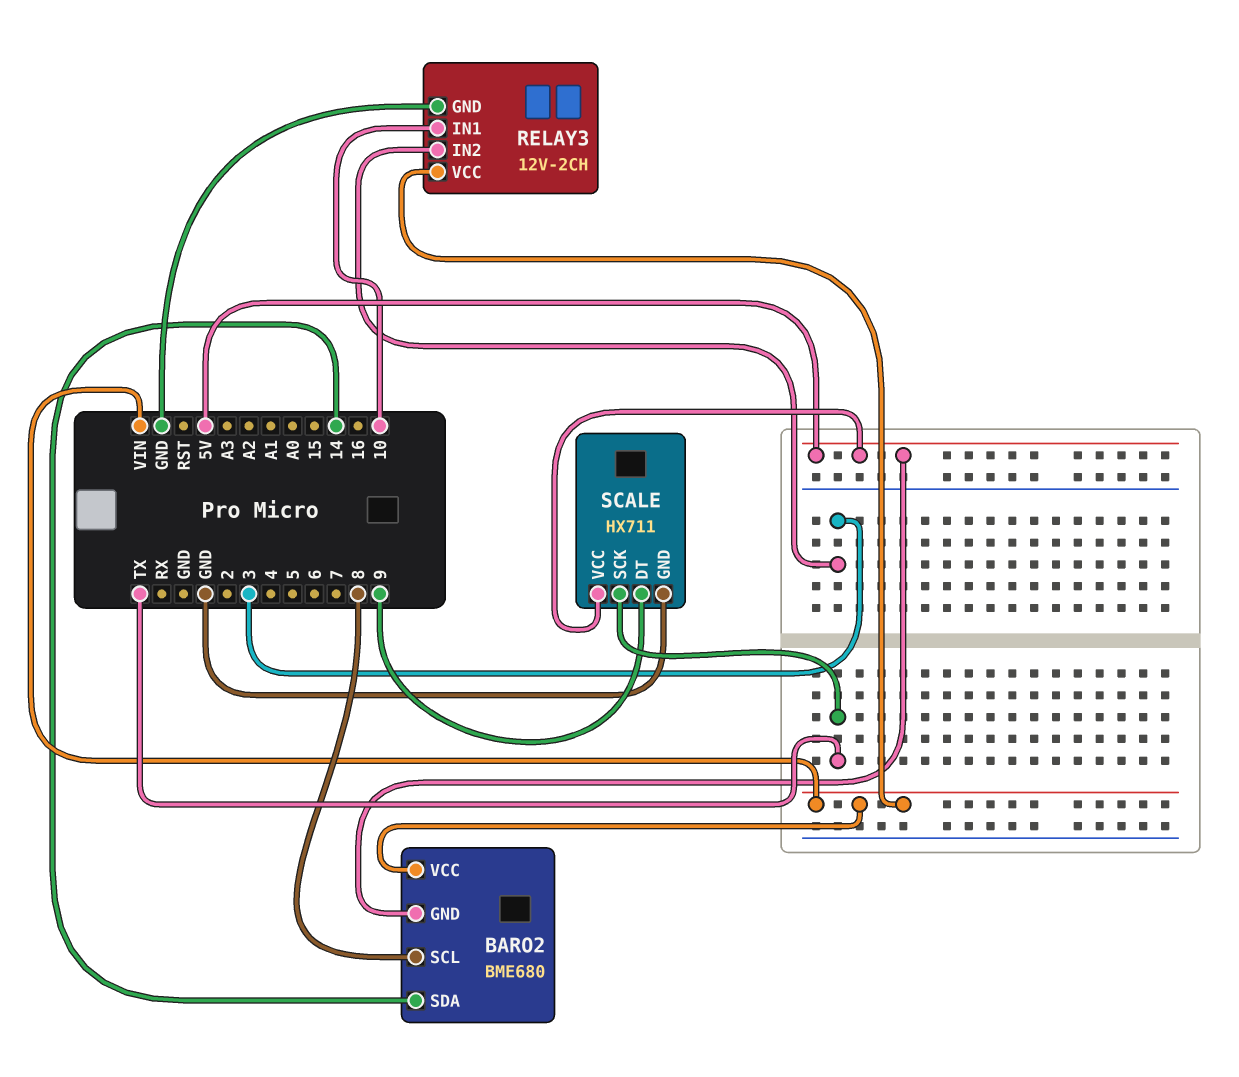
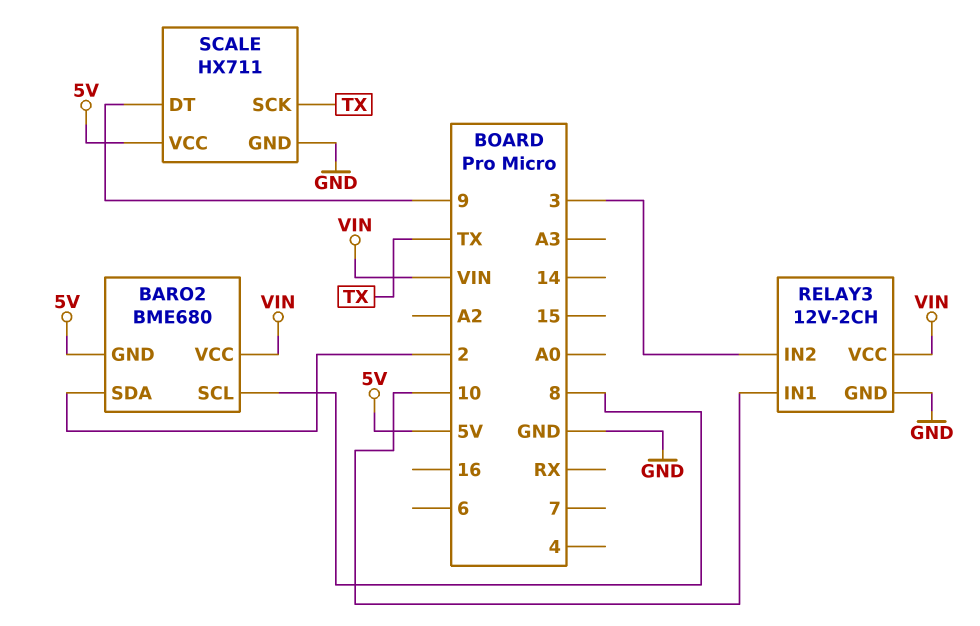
BARO2 pin SDA: 14 -> 2

